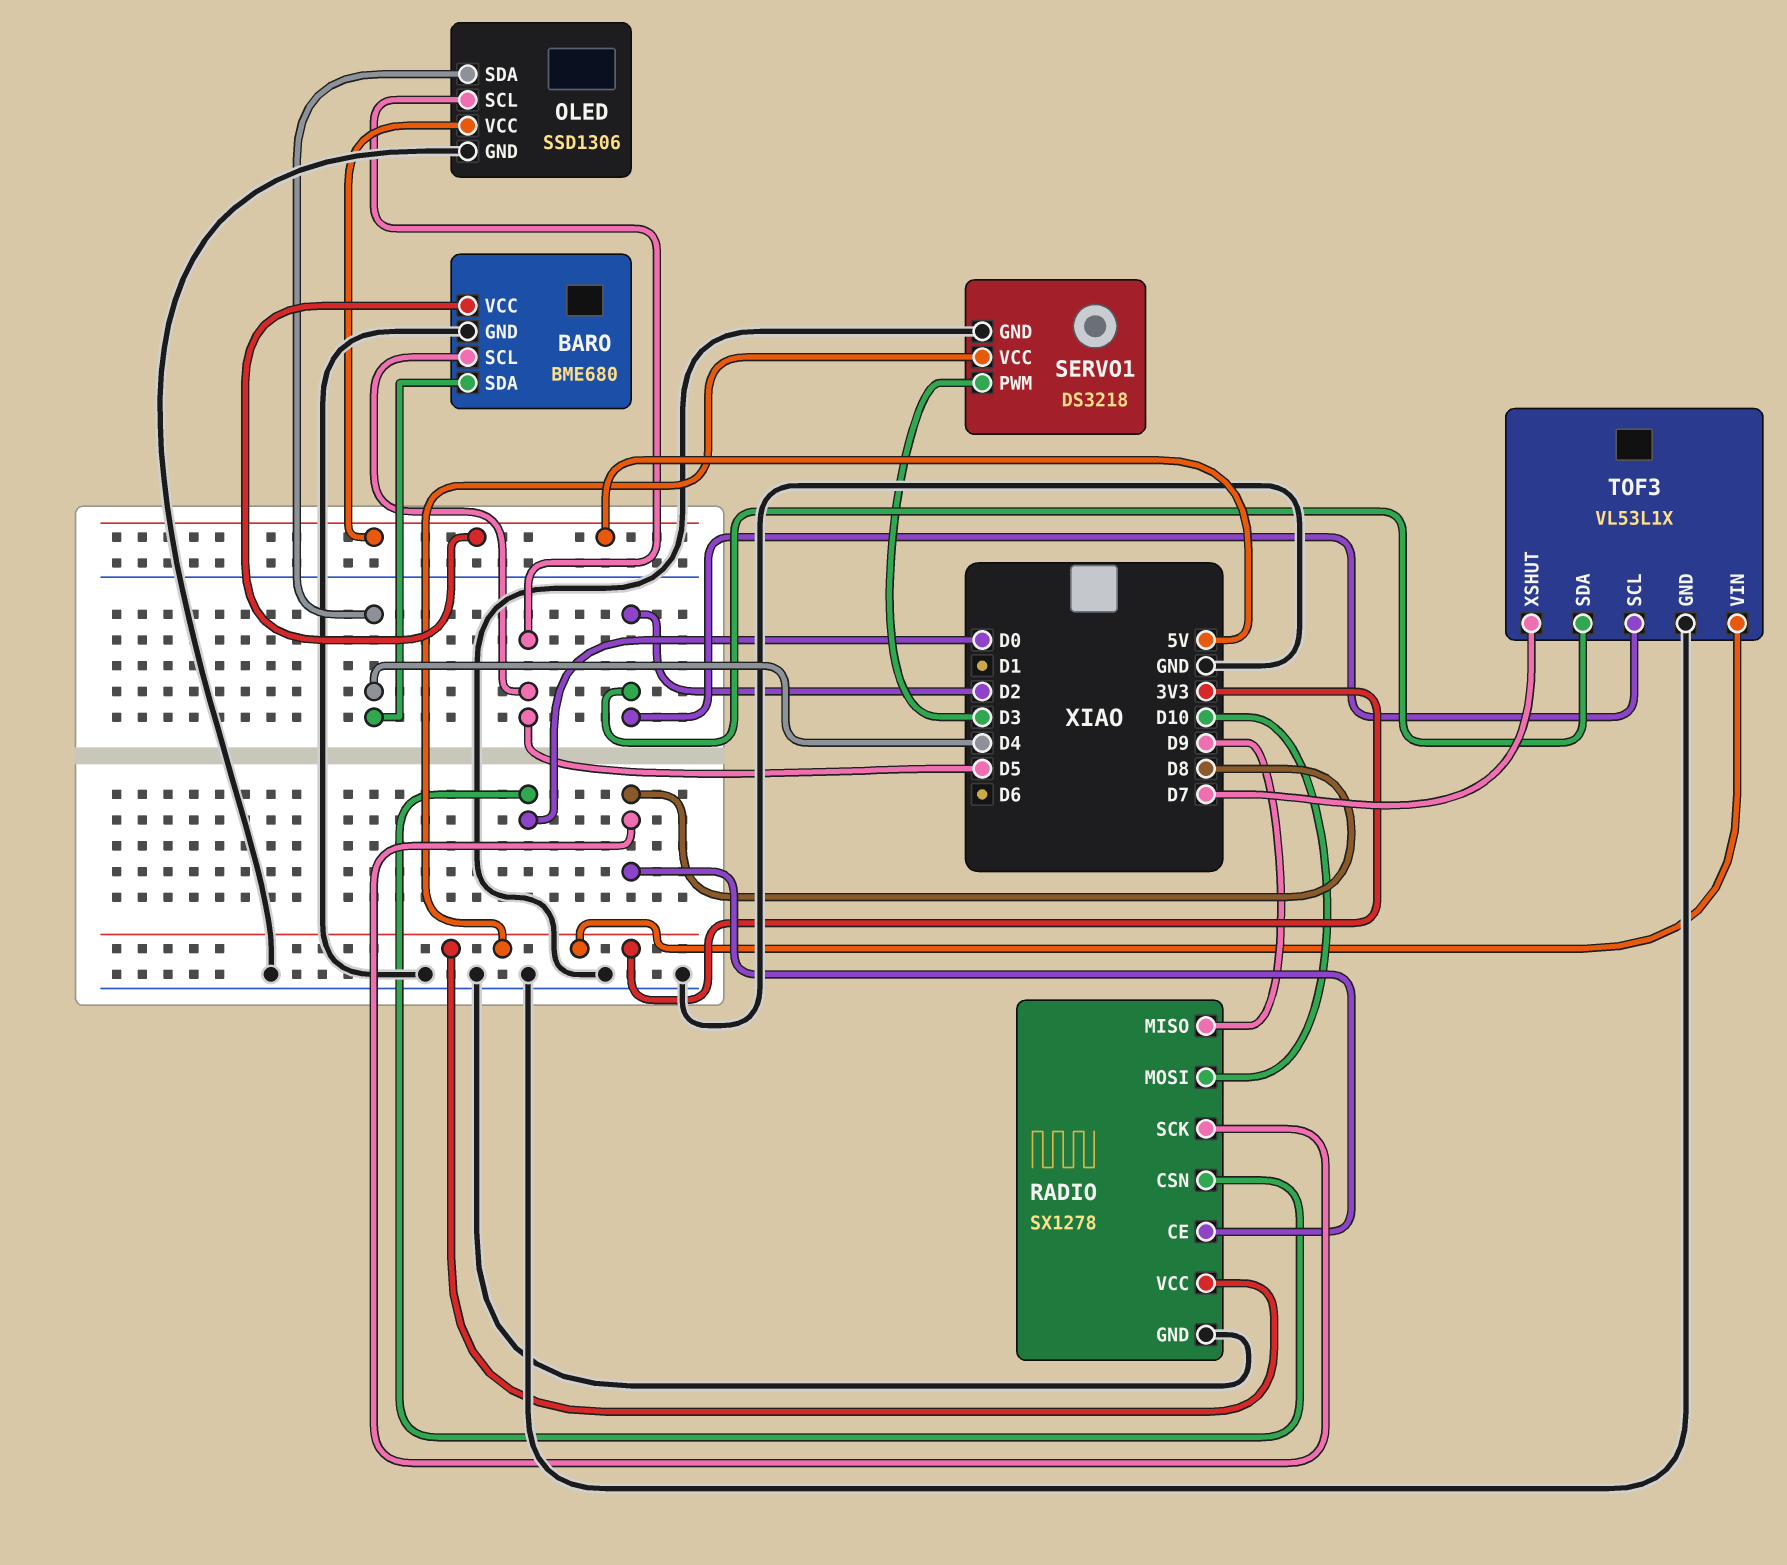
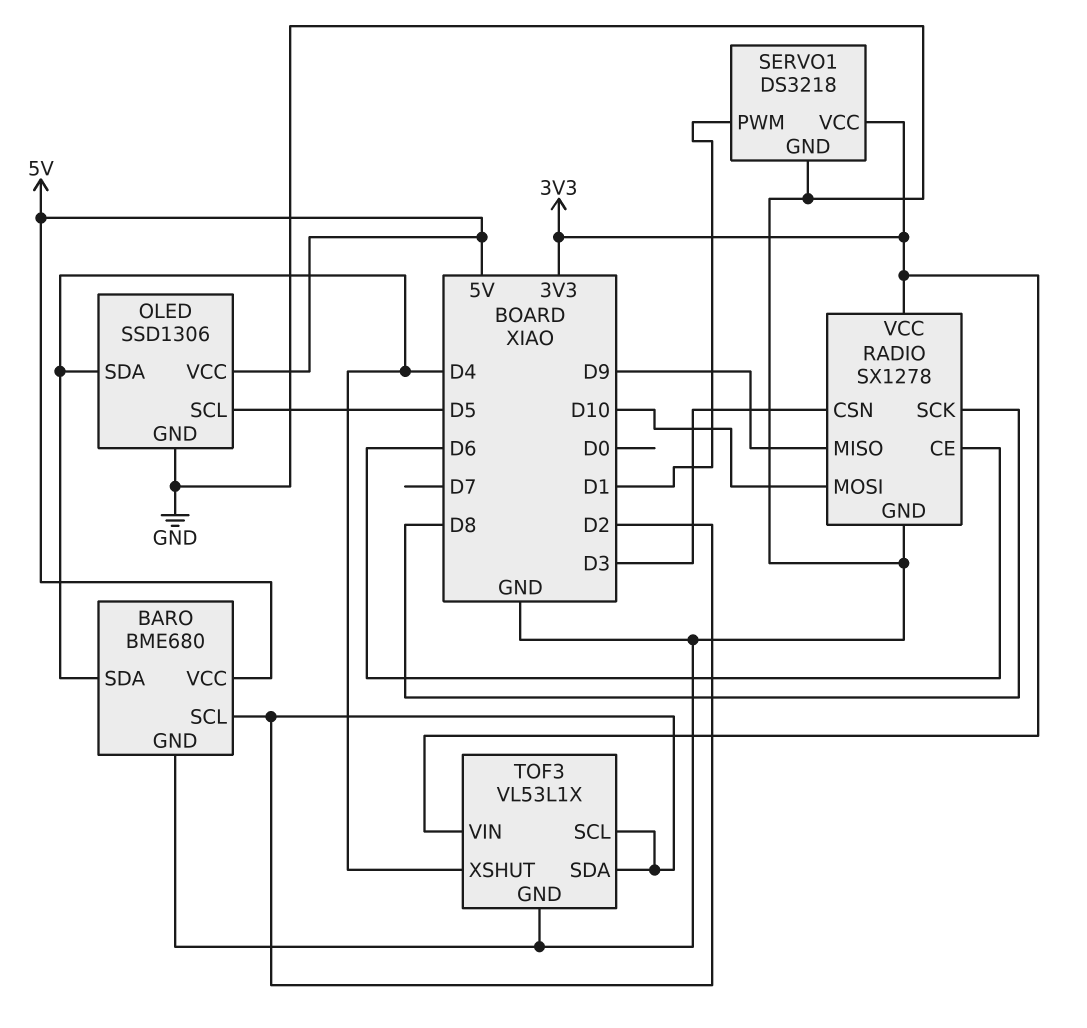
BARO pin SCL: D5 -> D2
RADIO pin CE: D8 -> D6
RADIO pin CSN: D0 -> D3
SERVO1 pin PWM: D3 -> D1
TOF3 pin XSHUT: D7 -> D4

